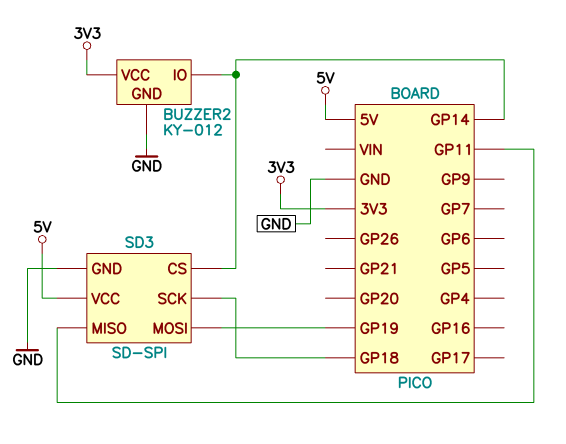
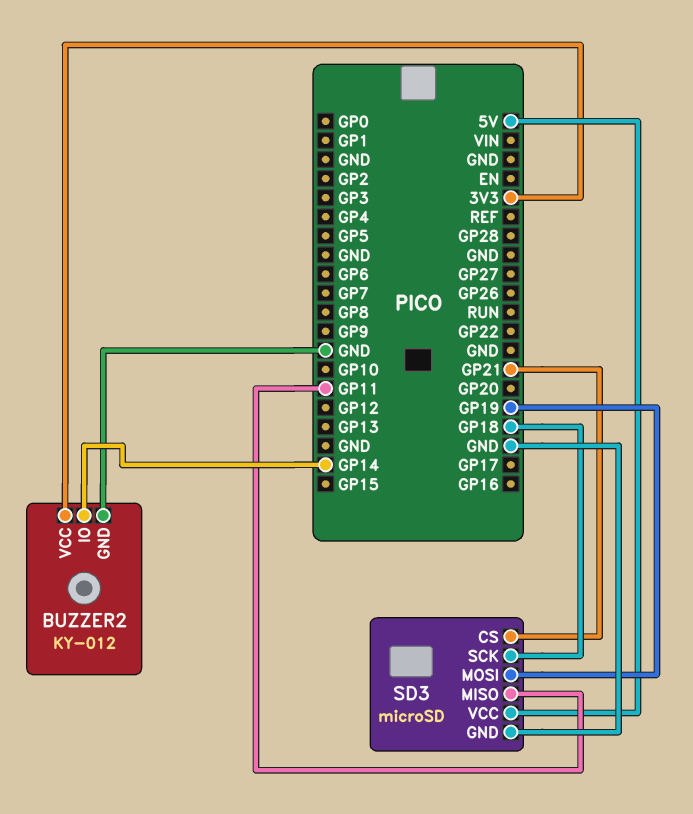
SD3: SD-SPI -> microSD
SD3 pin CS: GP14 -> GP21

